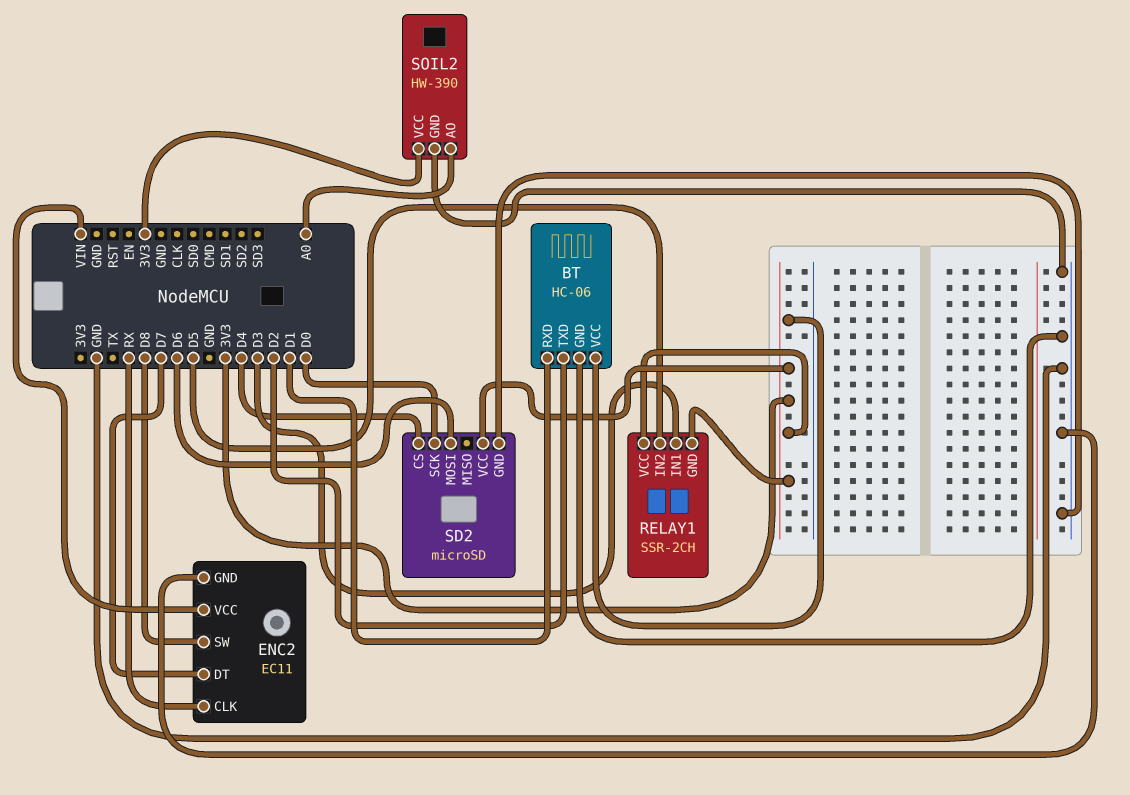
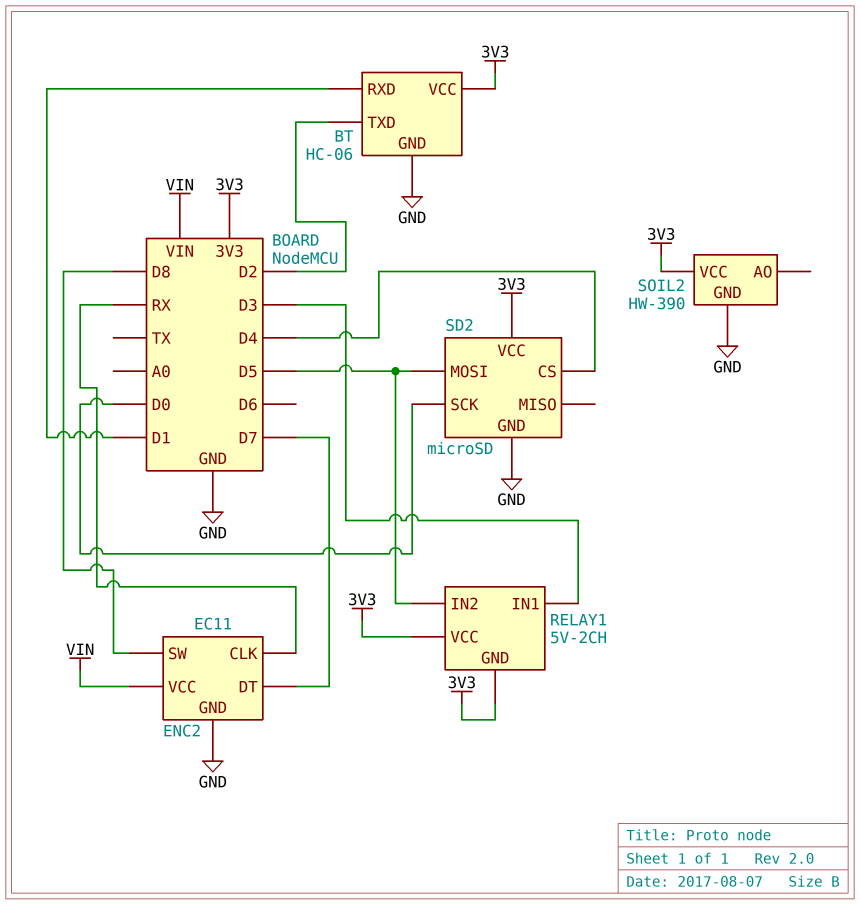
RELAY1: SSR-2CH -> 5V-2CH
SD2 pin MOSI: D6 -> D5
SOIL2 pin AO: A0 -> none

